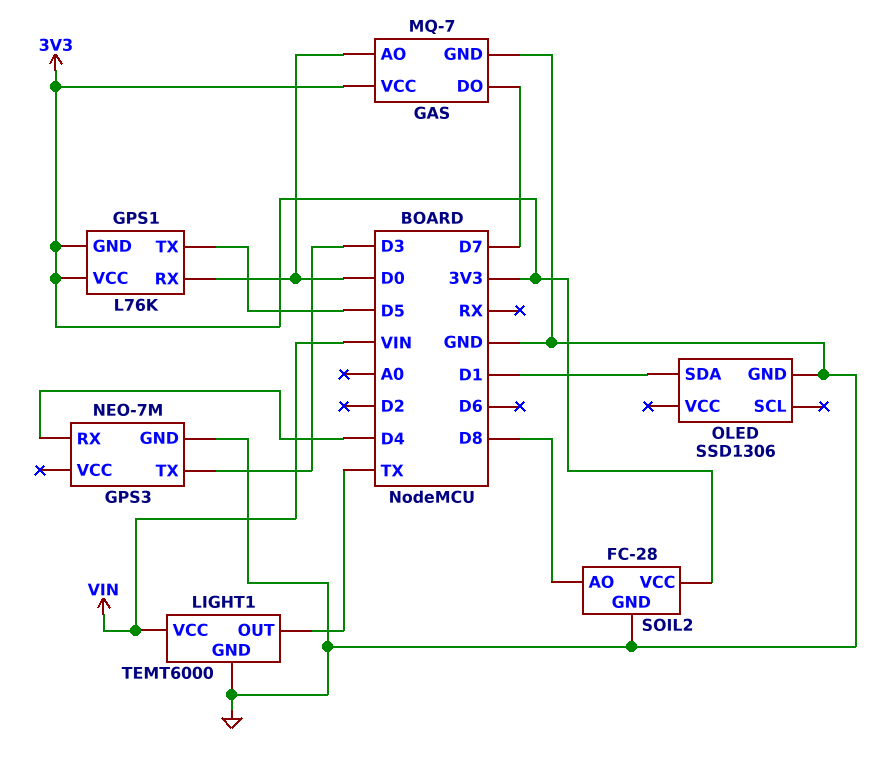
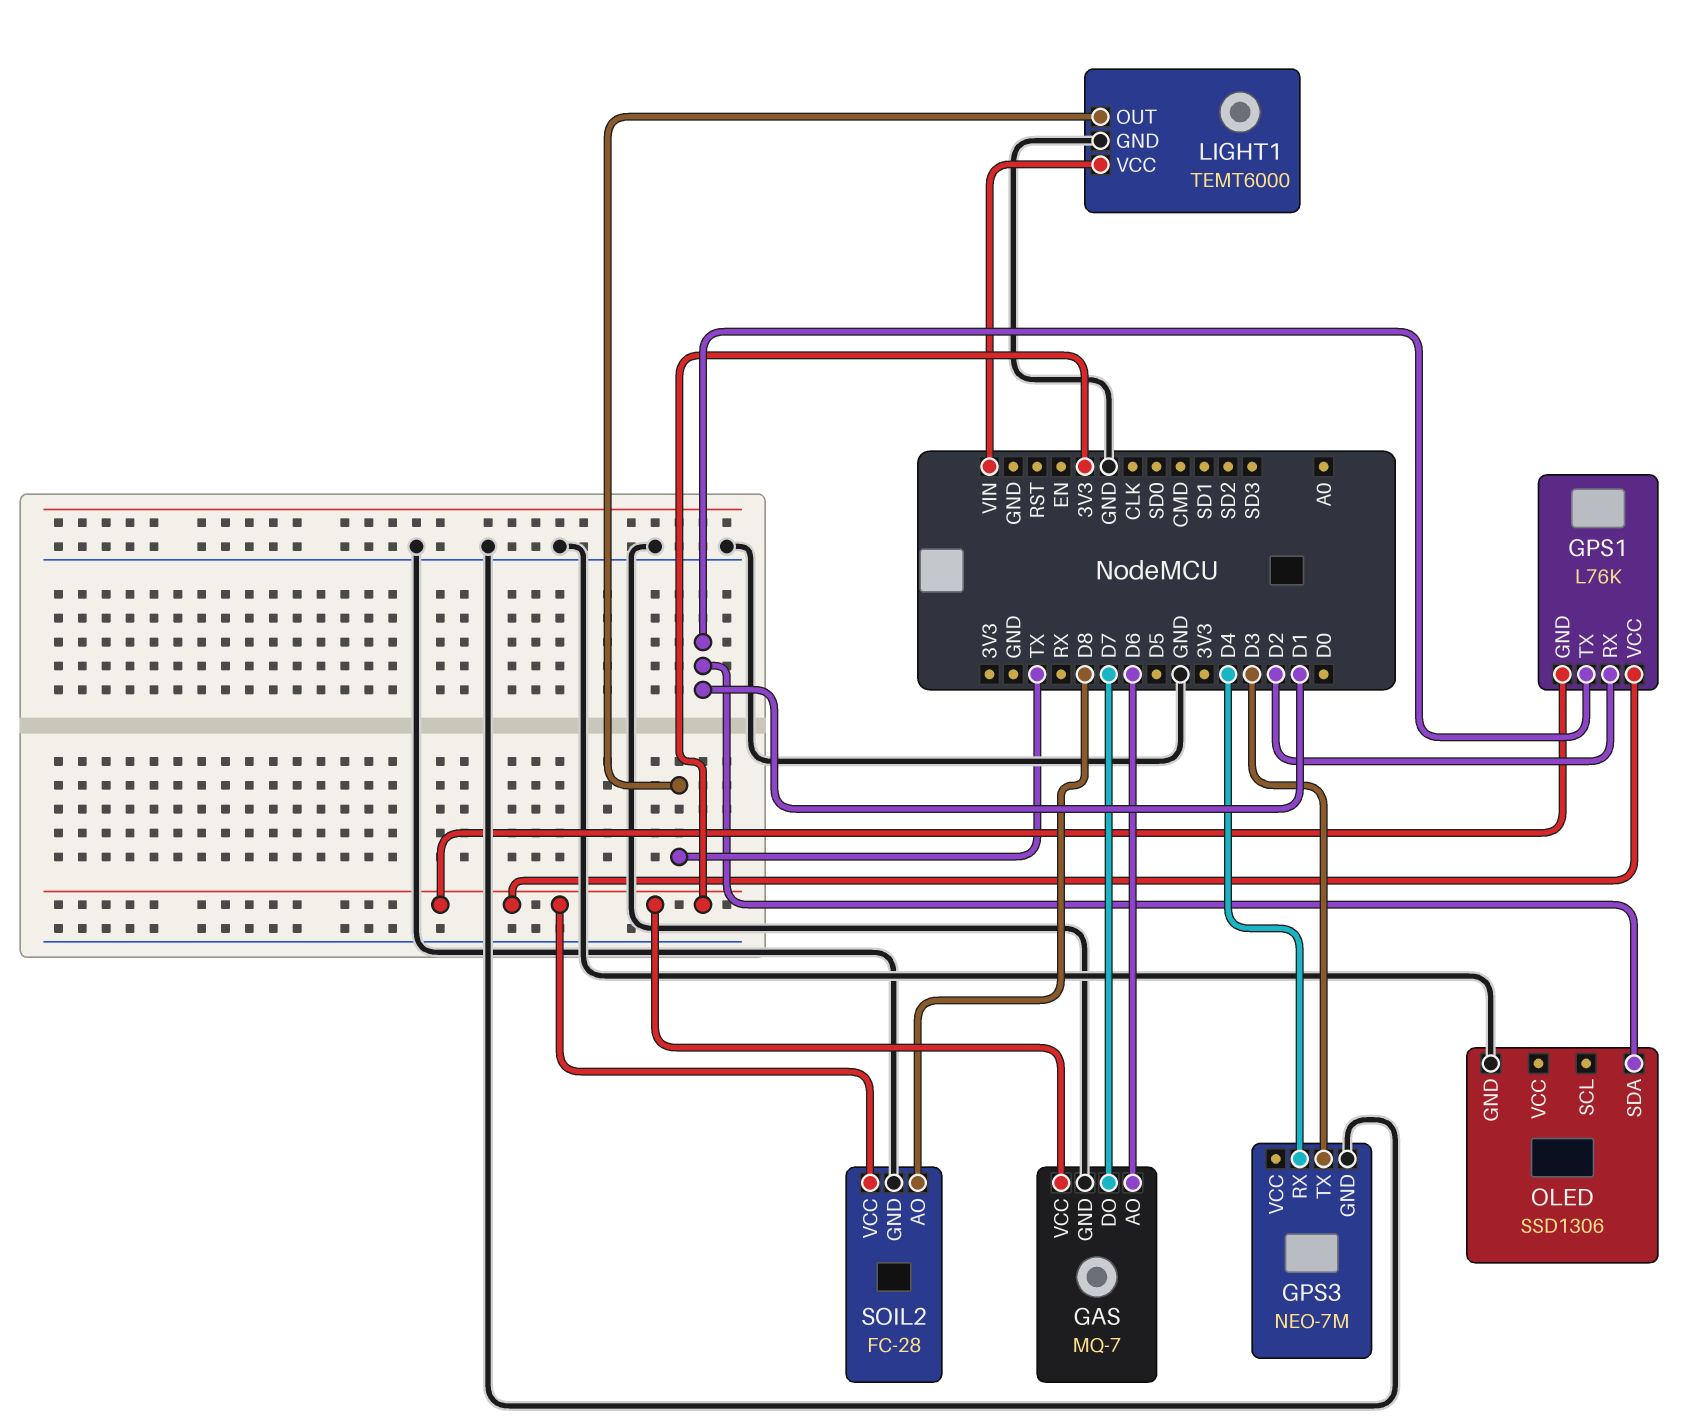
GAS pin AO: D0 -> D6
GPS1 pin RX: D0 -> D2
GPS1 pin TX: D5 -> D1

